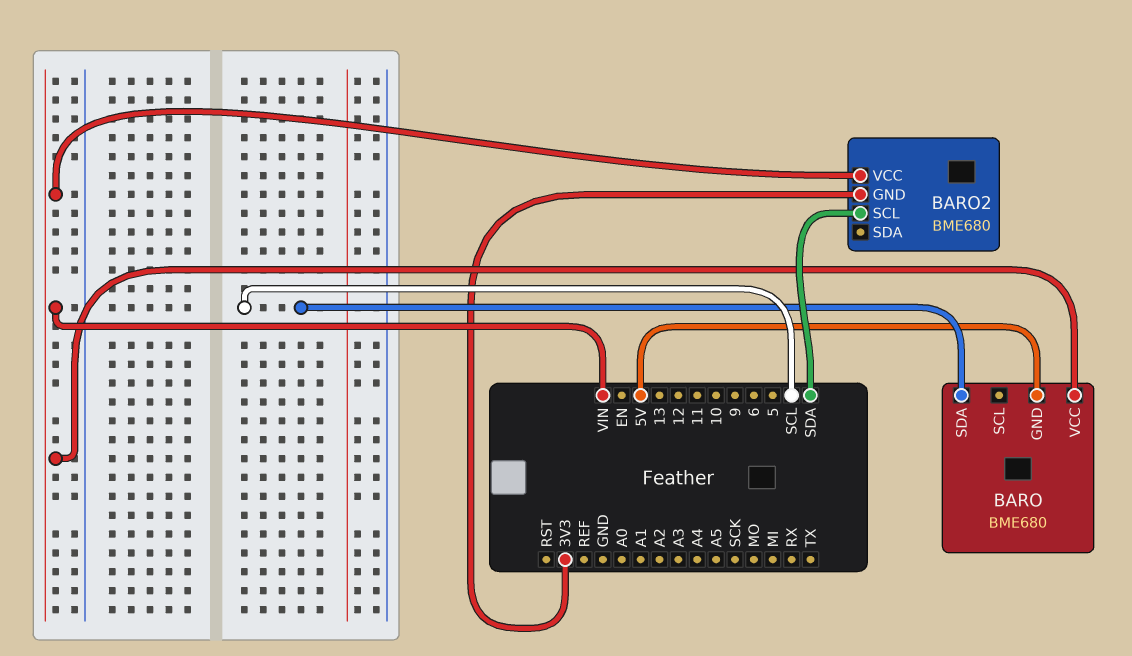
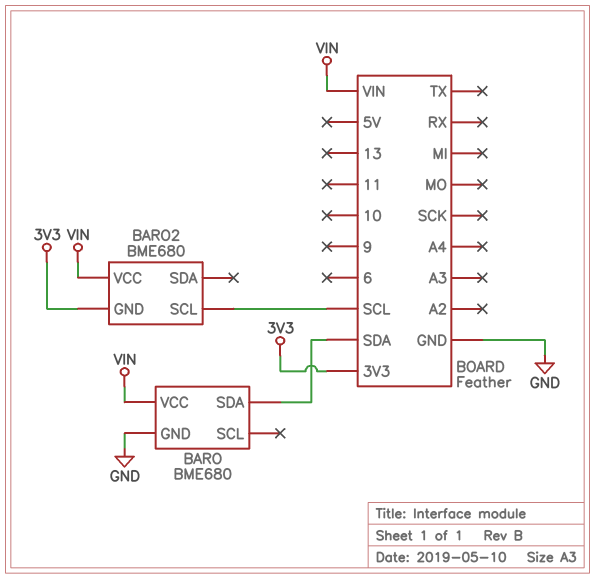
BARO pin GND: 5V -> GND
BARO pin SDA: SCL -> SDA
BARO2 pin SCL: SDA -> SCL

